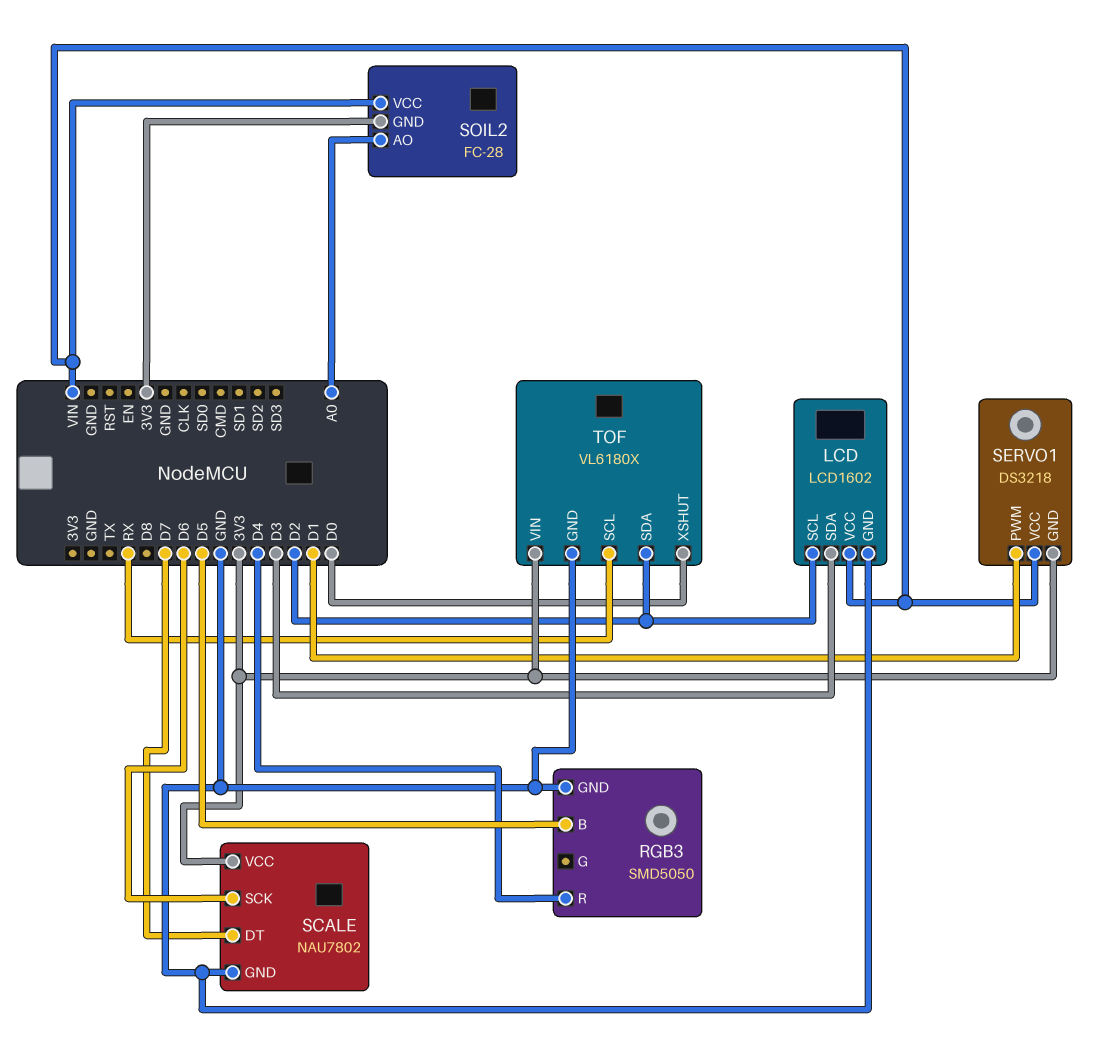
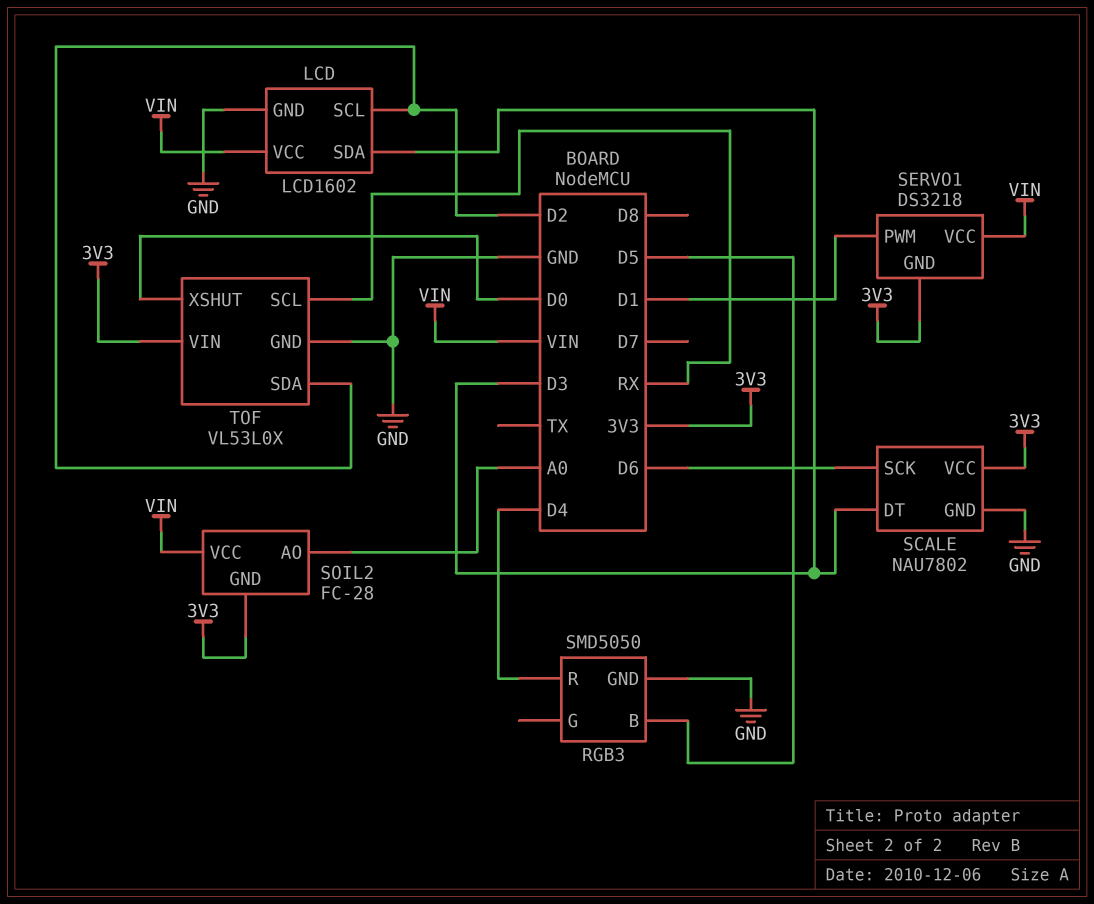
SCALE pin DT: D7 -> D3
TOF: VL6180X -> VL53L0X

